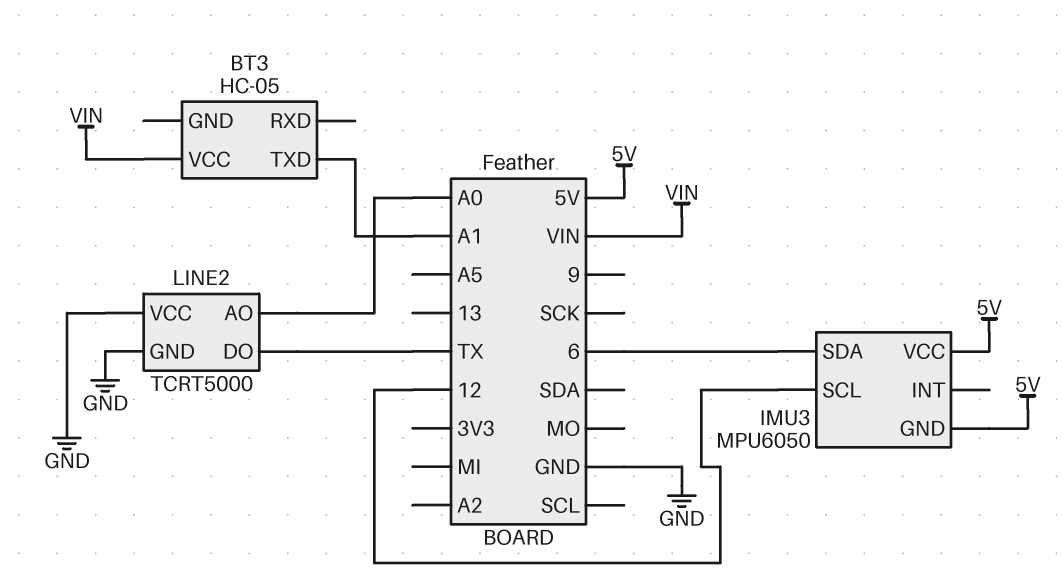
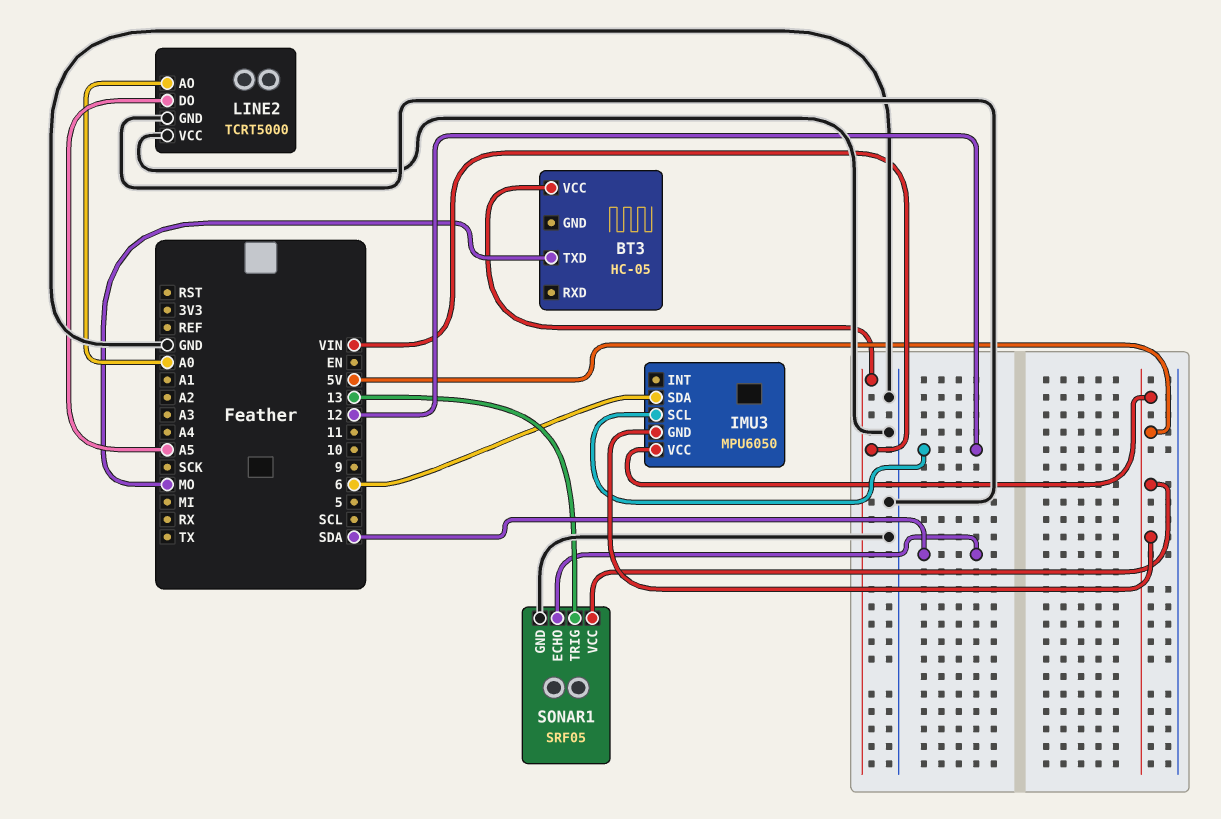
BT3 pin TXD: A1 -> MO
LINE2 pin DO: TX -> A5
SONAR1: none -> SRF05
SONAR1 pin ECHO: none -> SDA
SONAR1 pin GND: none -> GND
SONAR1 pin TRIG: none -> 13
SONAR1 pin VCC: none -> 5V

